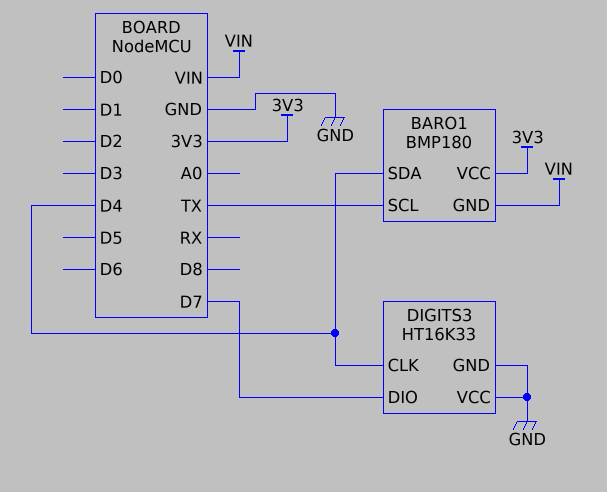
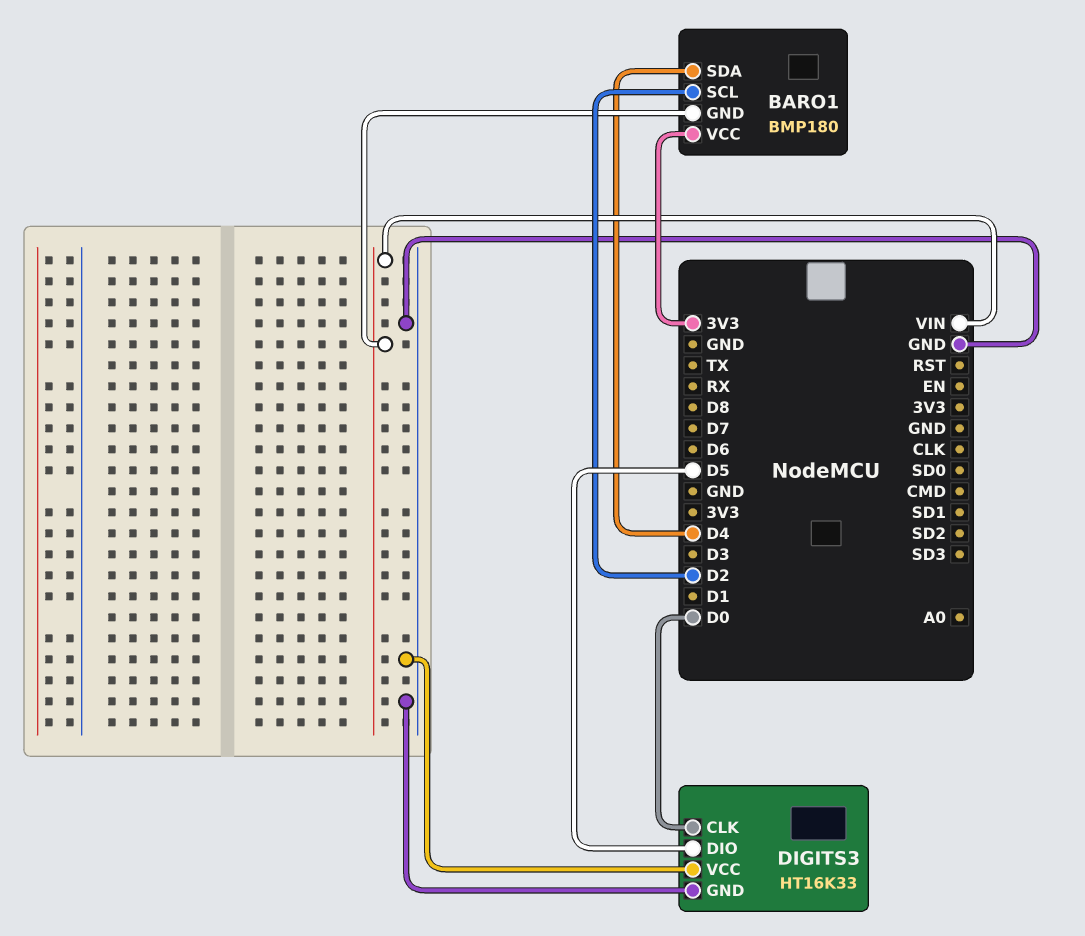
BARO1 pin SCL: TX -> D2
DIGITS3 pin CLK: D4 -> D0
DIGITS3 pin DIO: D7 -> D5

